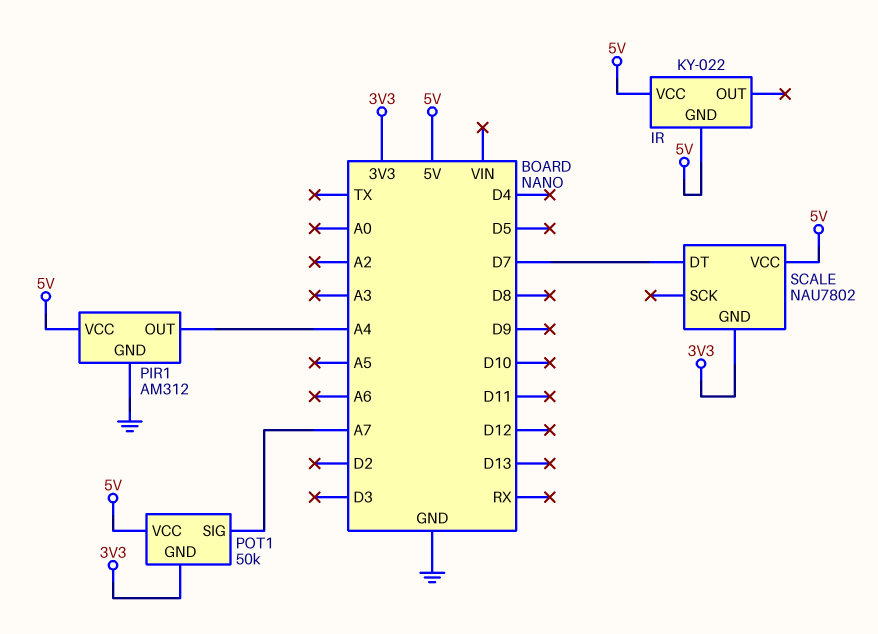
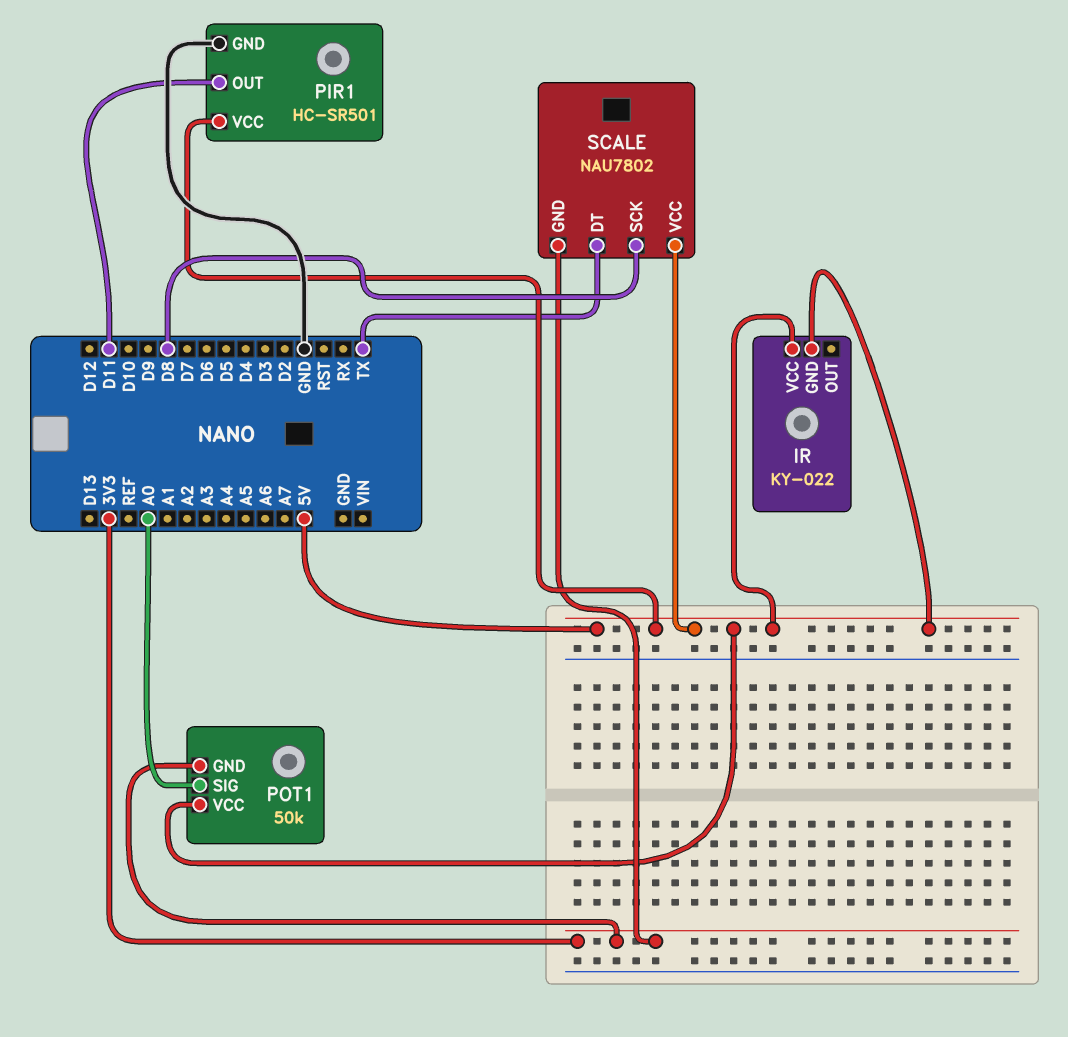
PIR1: AM312 -> HC-SR501
PIR1 pin OUT: A4 -> D11
POT1 pin SIG: A7 -> A0
SCALE pin DT: D7 -> TX
SCALE pin SCK: none -> D8

